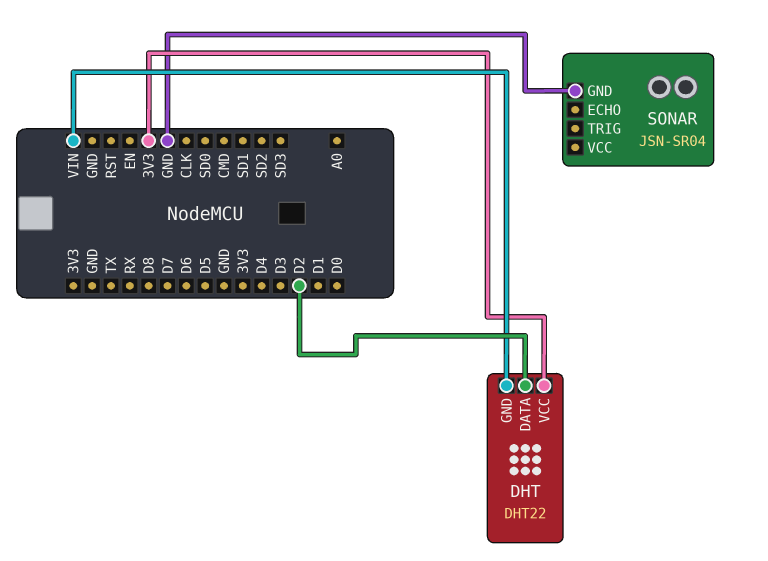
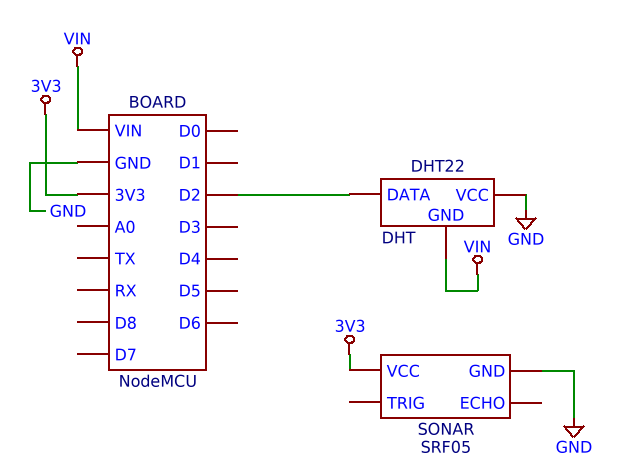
DHT pin VCC: 3V3 -> GND
SONAR: JSN-SR04 -> SRF05
SONAR pin VCC: none -> 3V3

